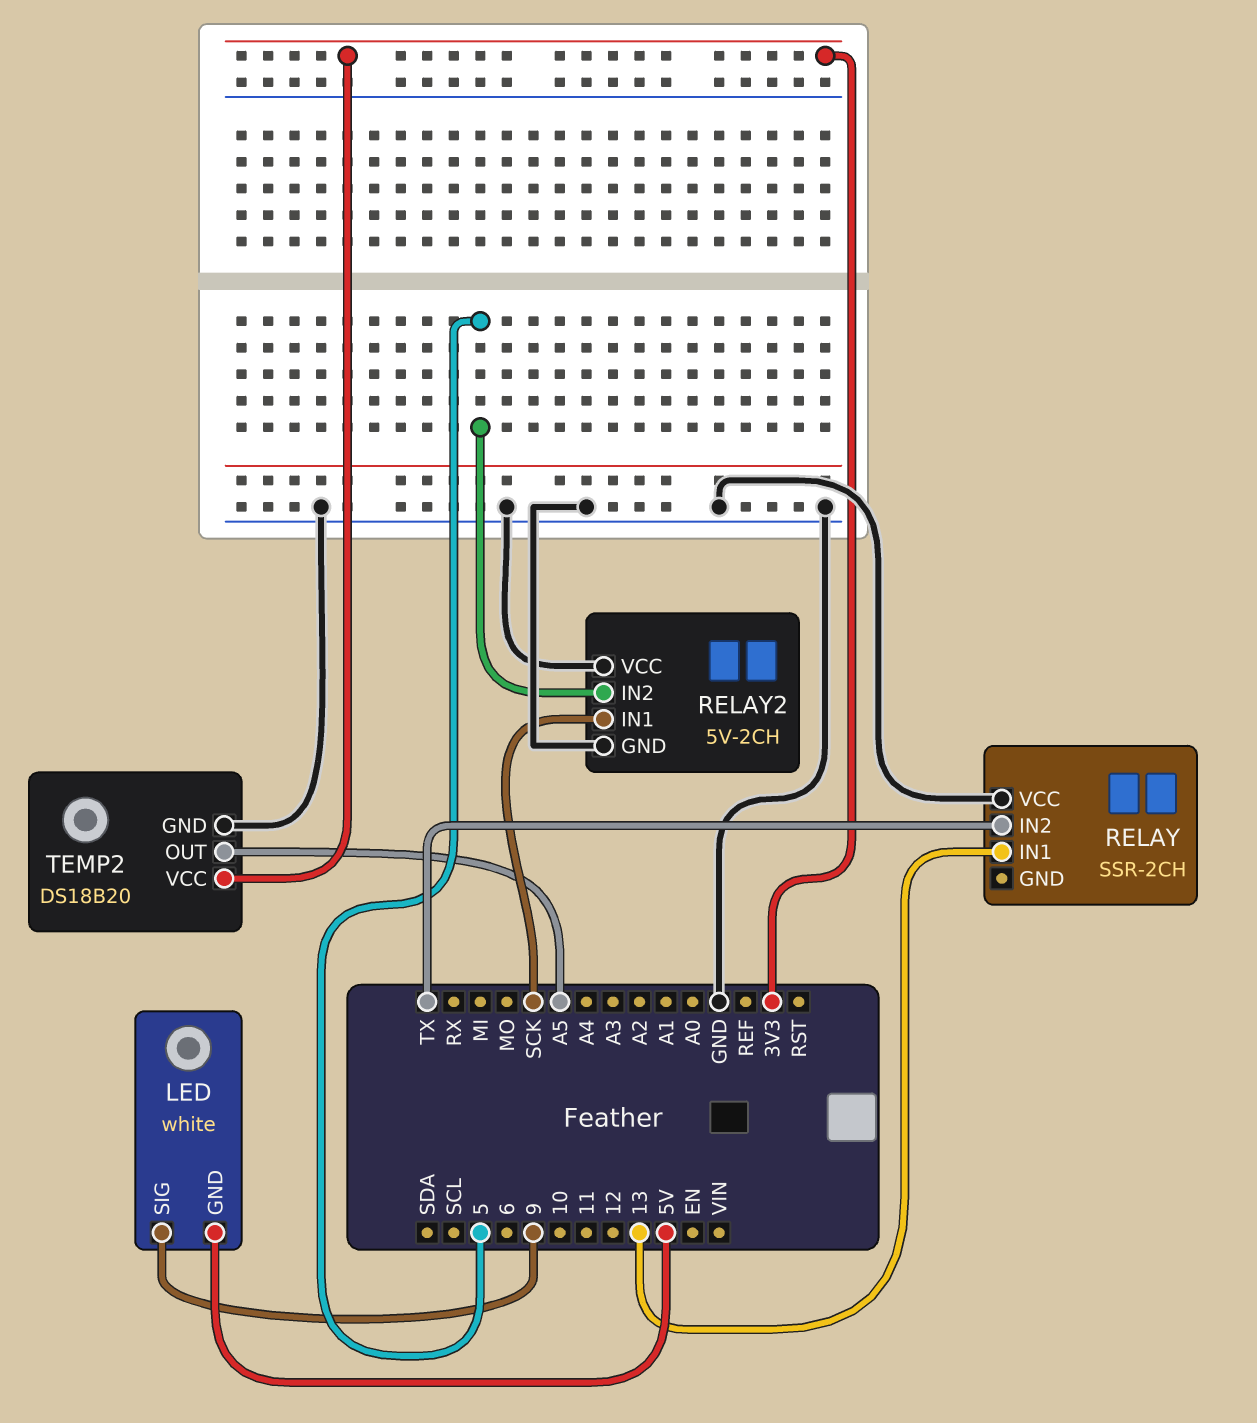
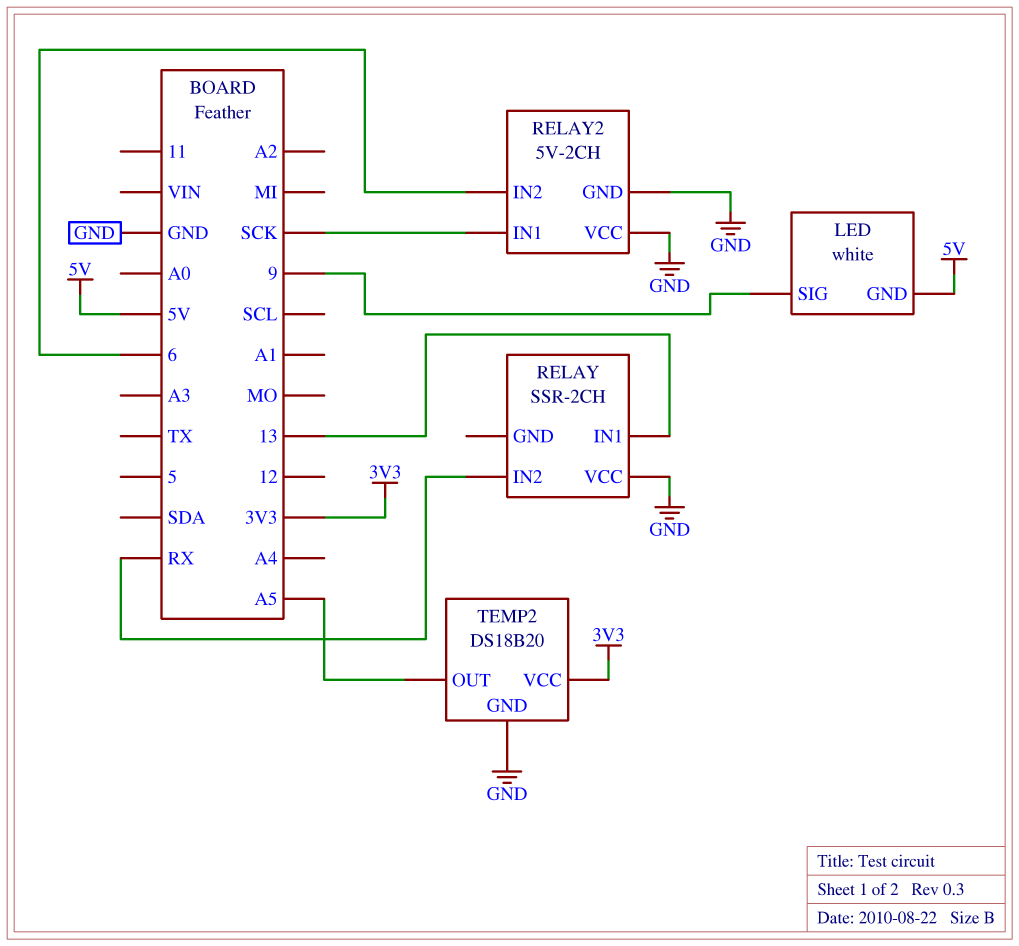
RELAY pin IN2: TX -> RX
RELAY2 pin IN2: 5 -> 6

